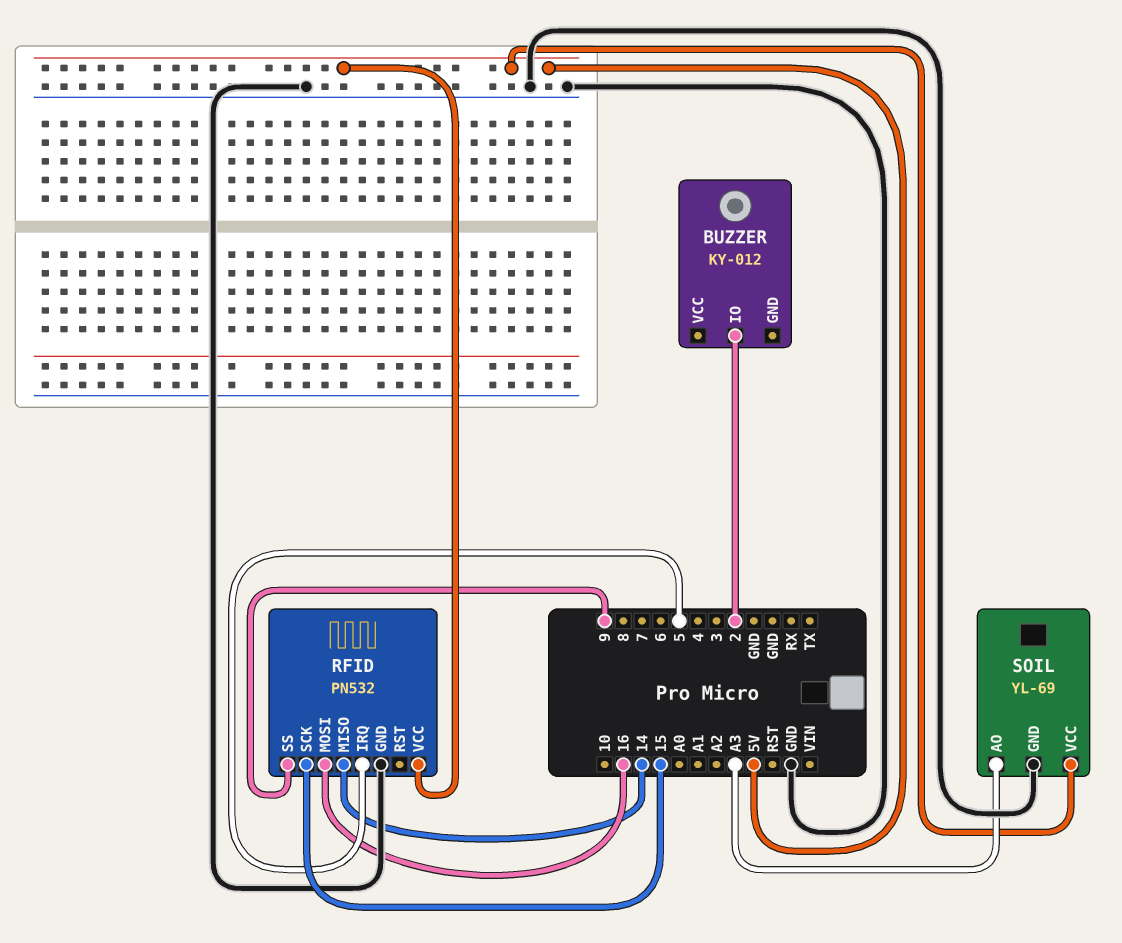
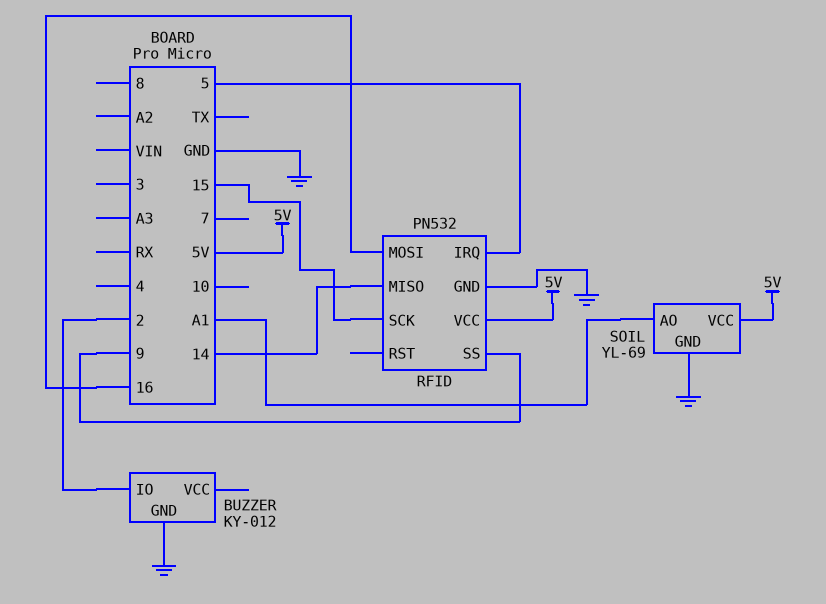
BUZZER pin GND: none -> GND
SOIL pin AO: A3 -> A1

